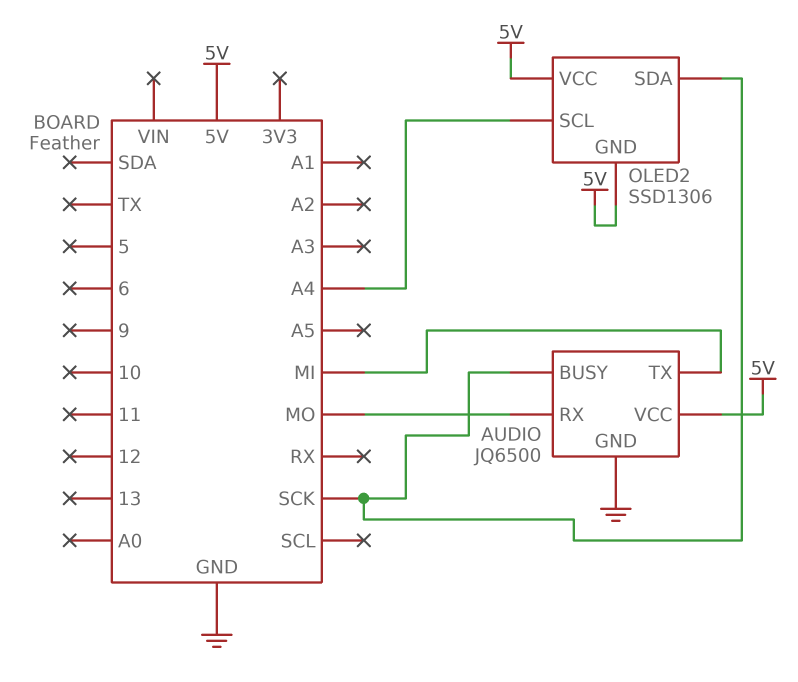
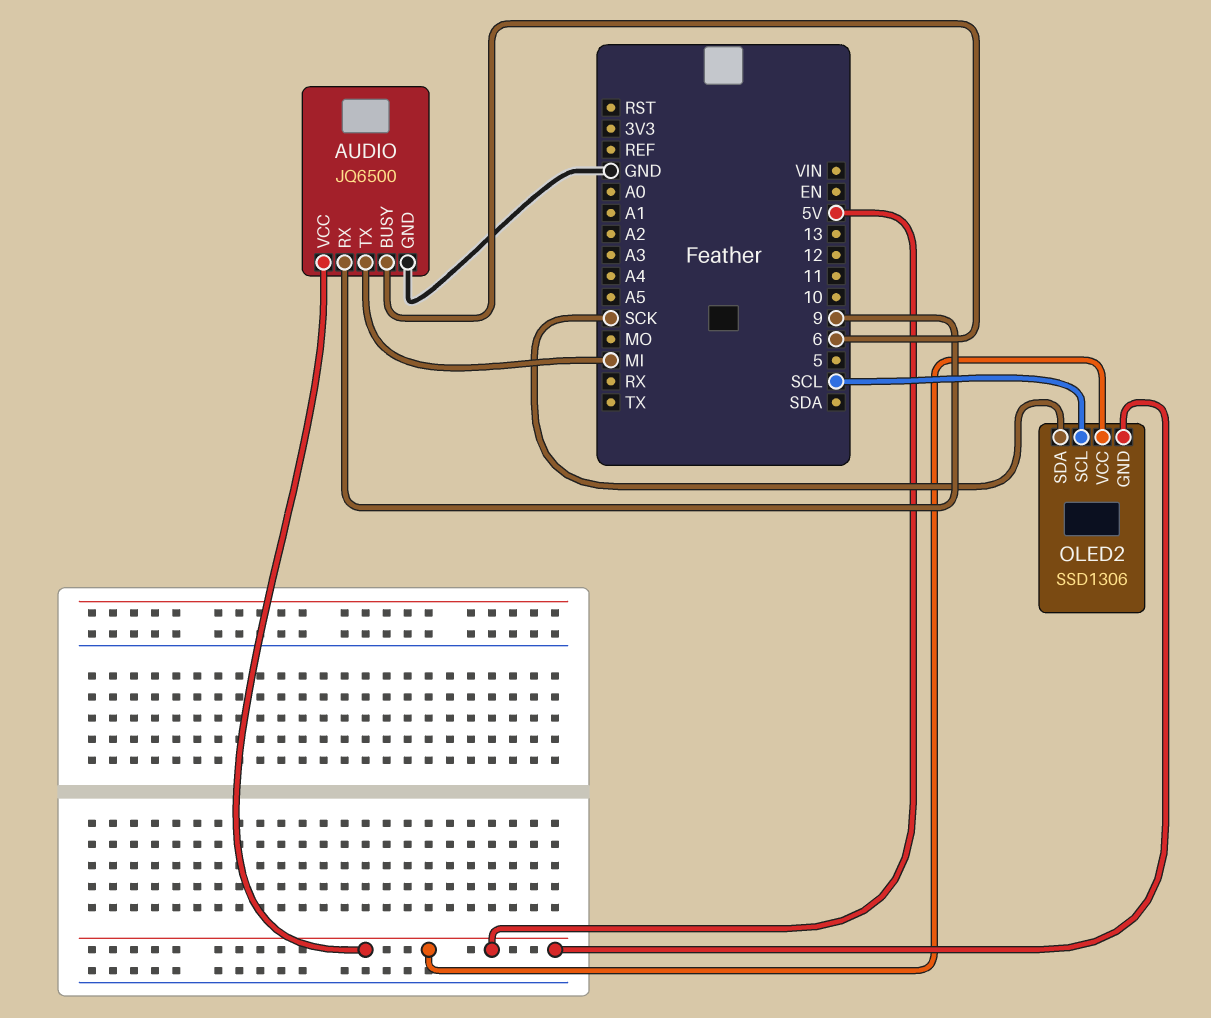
AUDIO pin BUSY: SCK -> 6
AUDIO pin RX: MO -> 9
OLED2 pin SCL: A4 -> SCL

